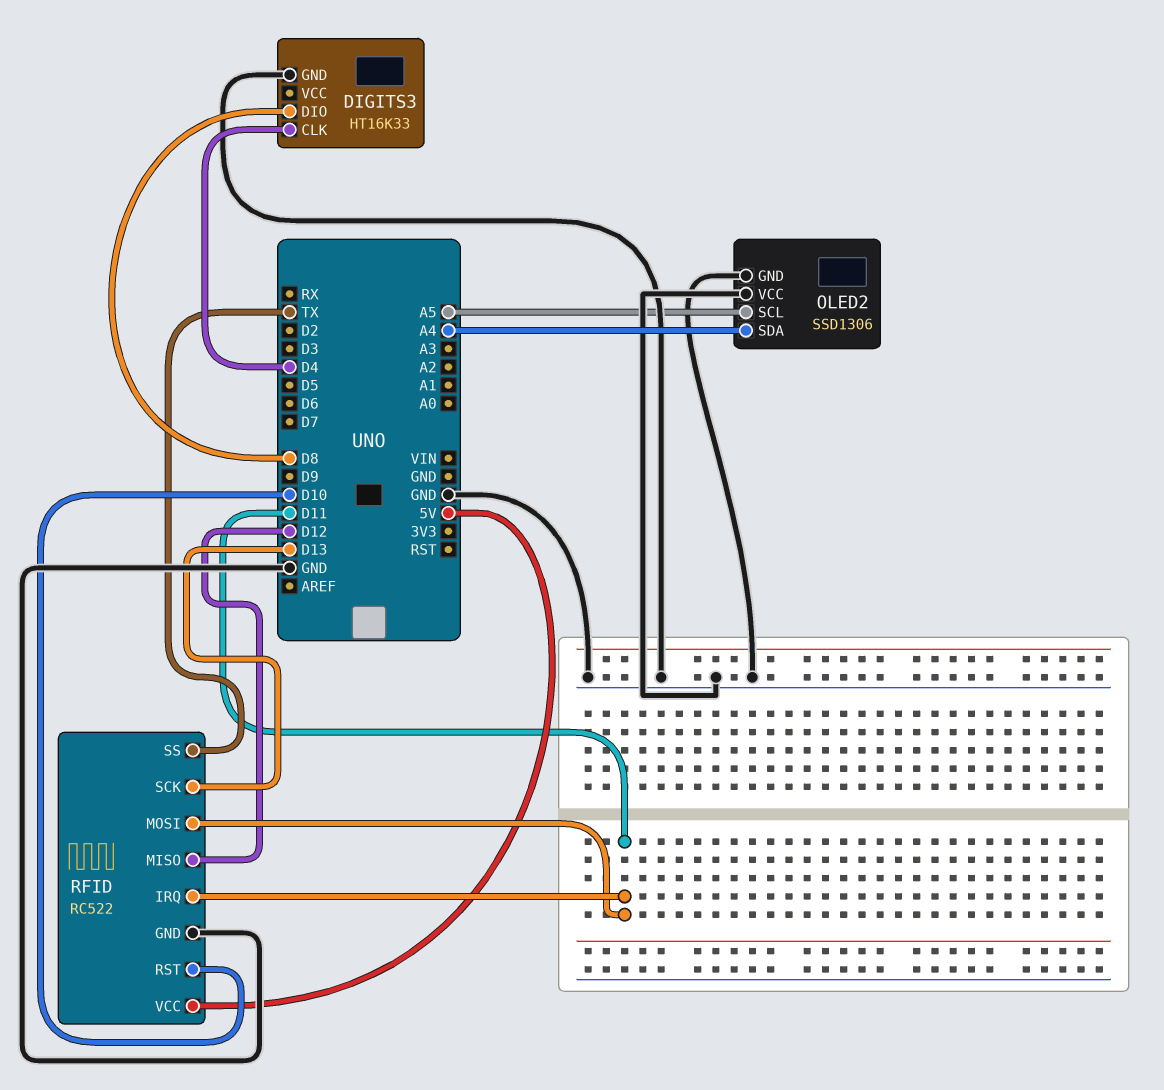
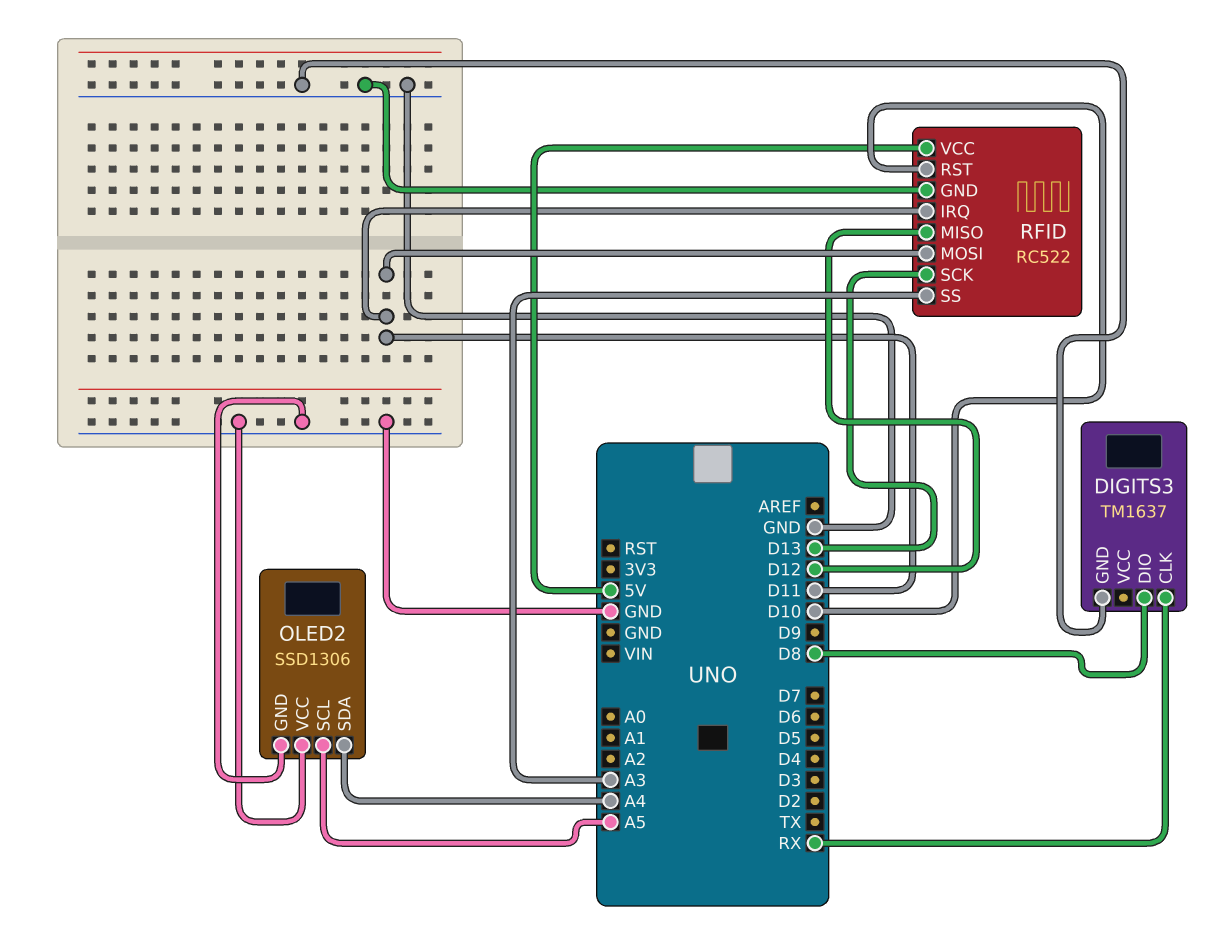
DIGITS3: HT16K33 -> TM1637
DIGITS3 pin CLK: D4 -> RX
RFID pin SS: TX -> A3

